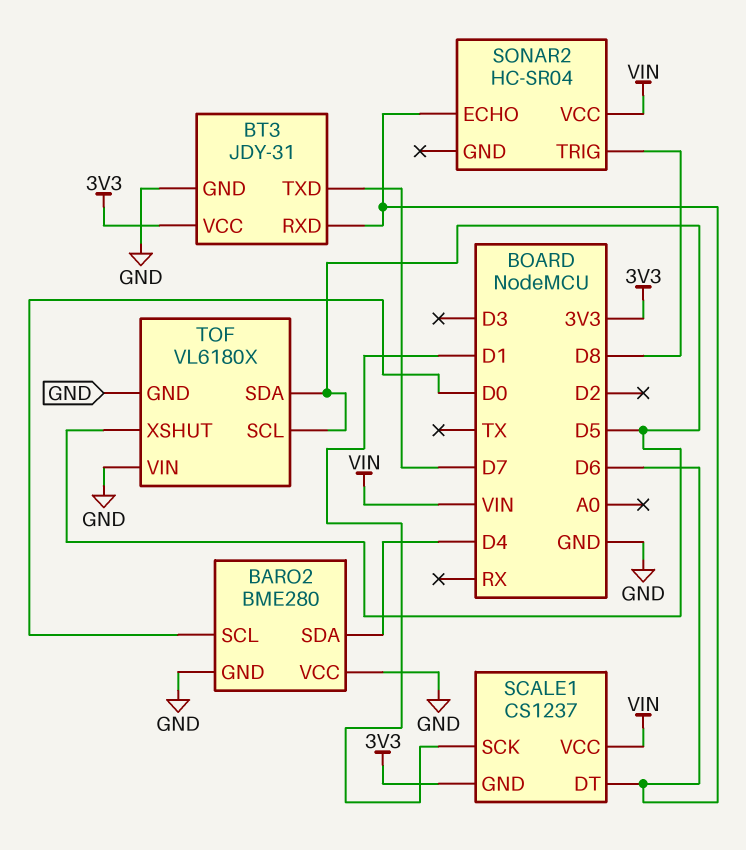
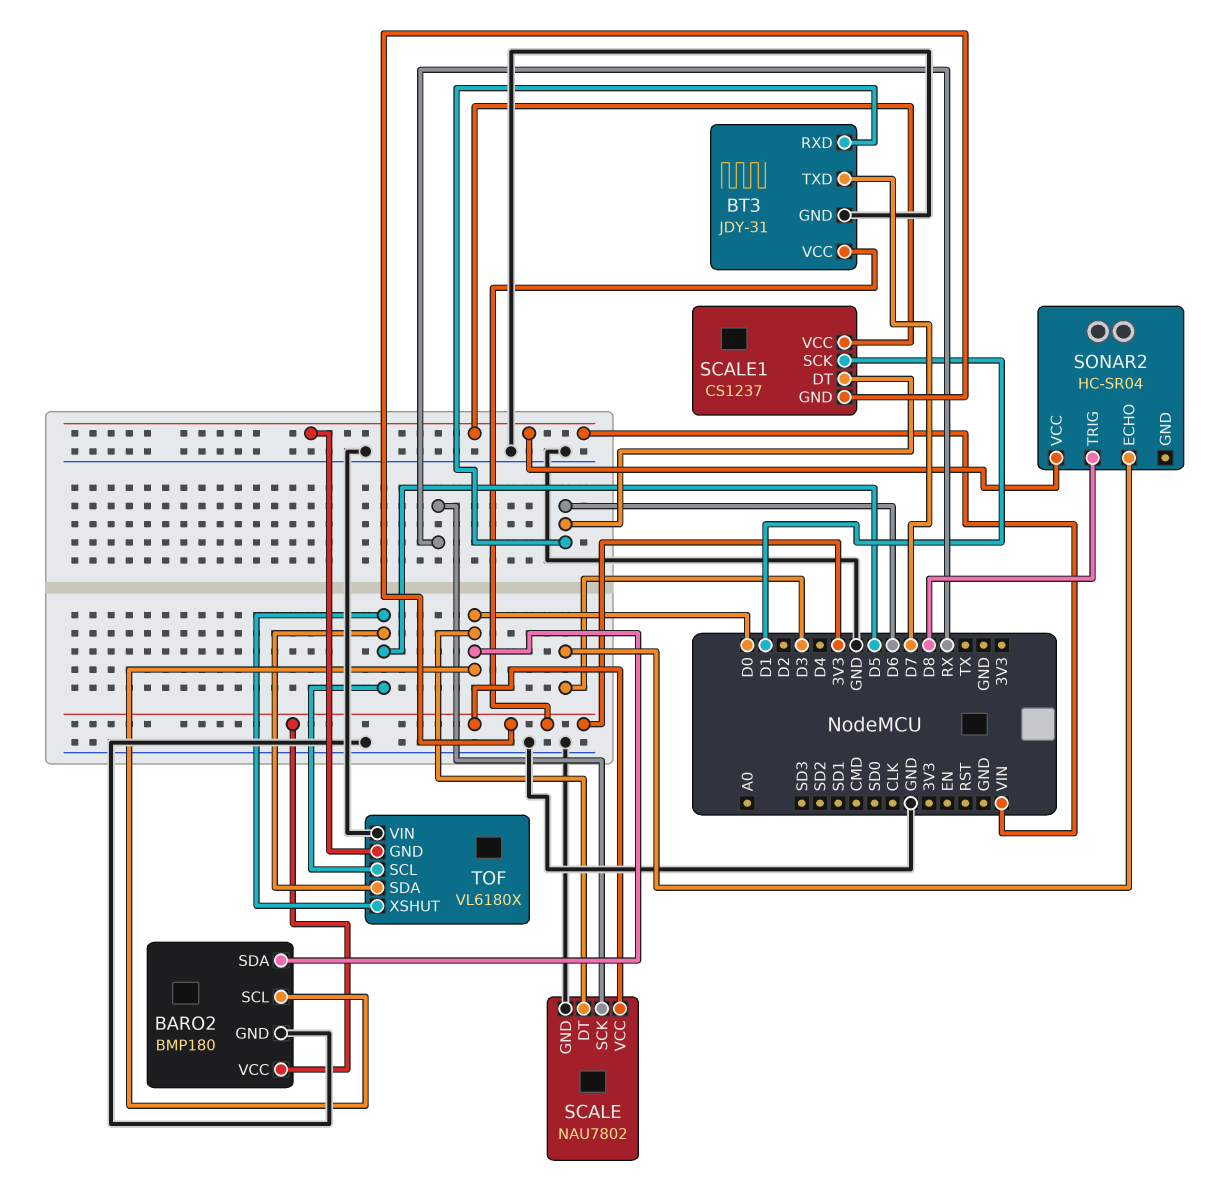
BARO2: BME280 -> BMP180
BARO2 pin SDA: D4 -> D0
BARO2 pin VCC: GND -> 3V3
SCALE: none -> NAU7802
SCALE pin DT: none -> D0
SCALE pin GND: none -> GND
SCALE pin SCK: none -> RX
SCALE pin VCC: none -> 3V3
SONAR2 pin ECHO: D6 -> D3
TOF pin GND: GND -> VIN

